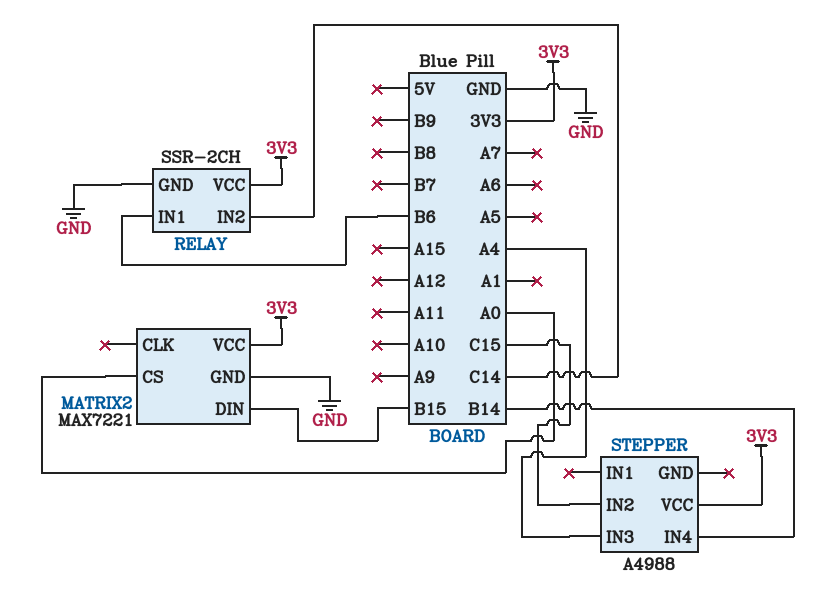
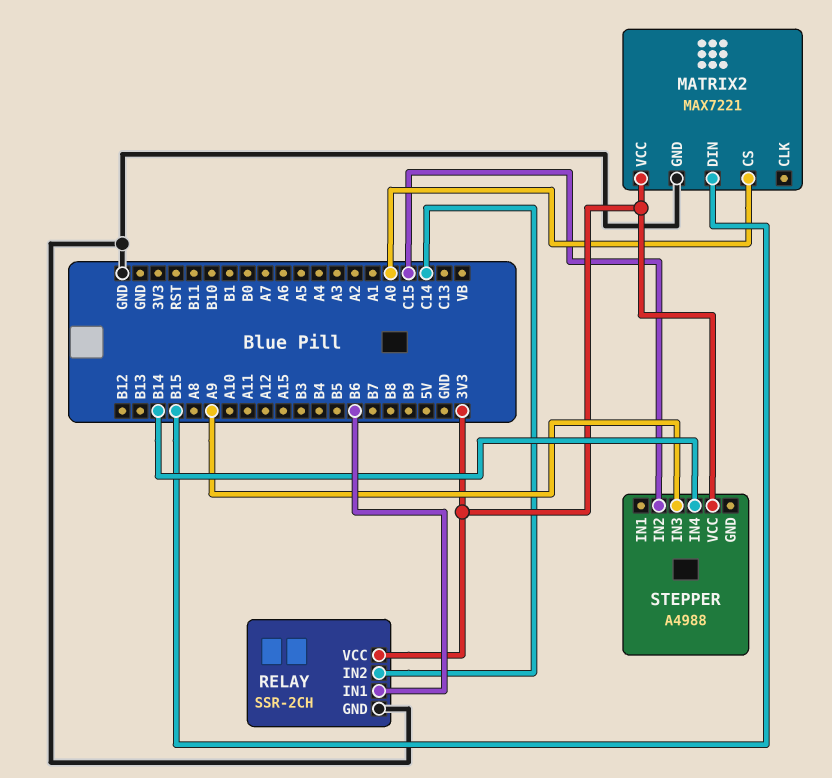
STEPPER pin IN3: A4 -> A9

